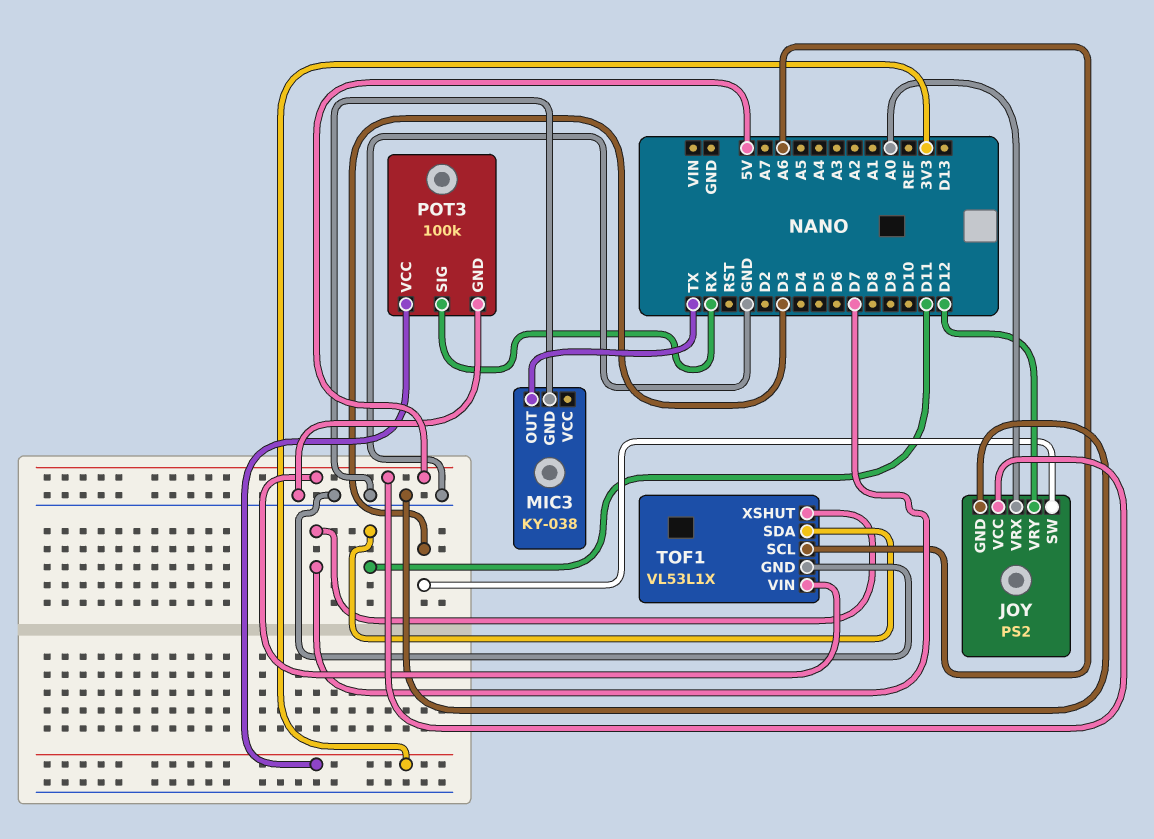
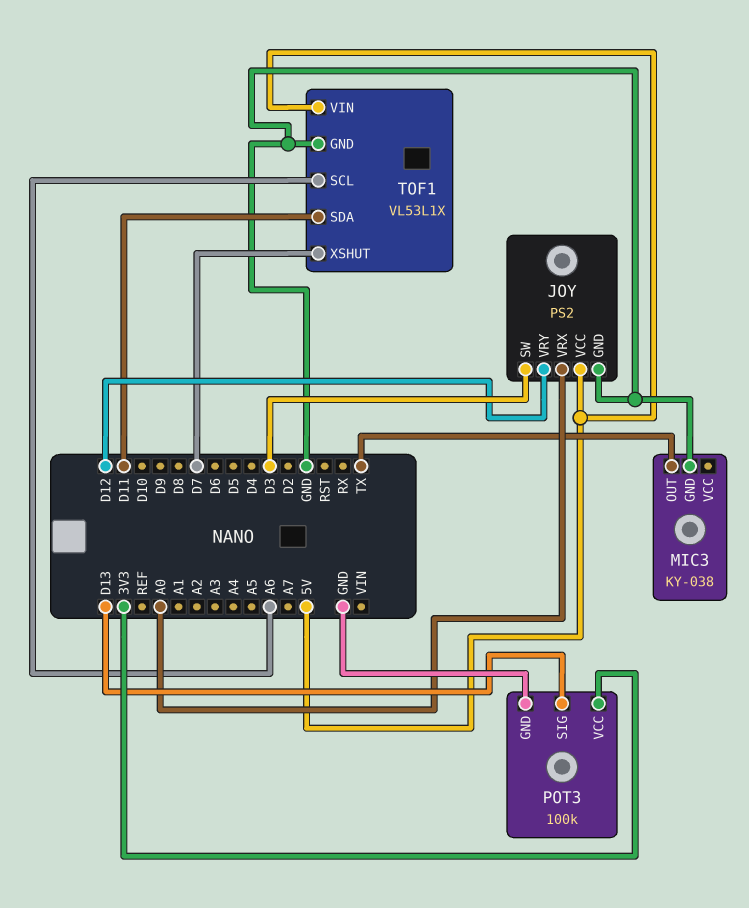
POT3 pin SIG: RX -> D13

